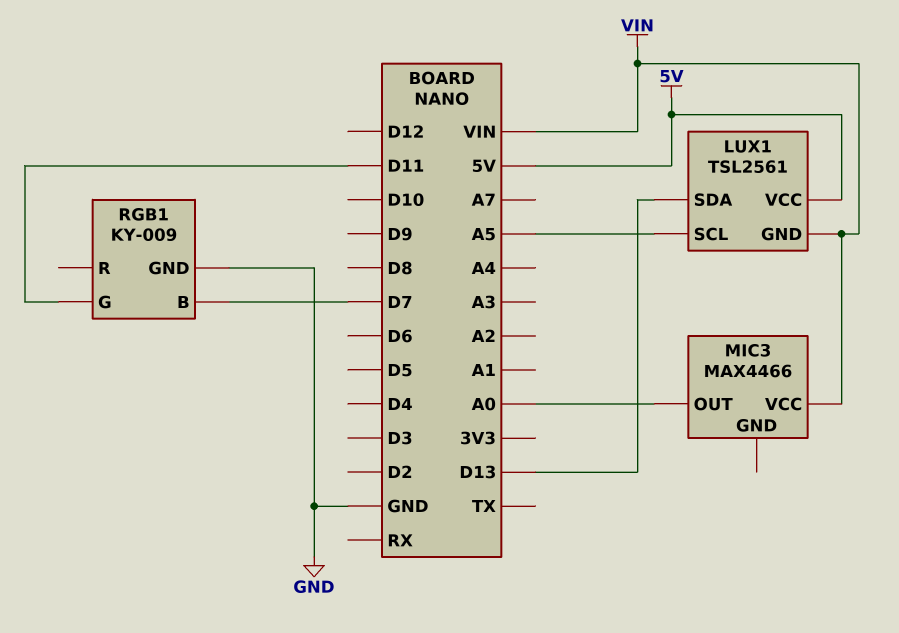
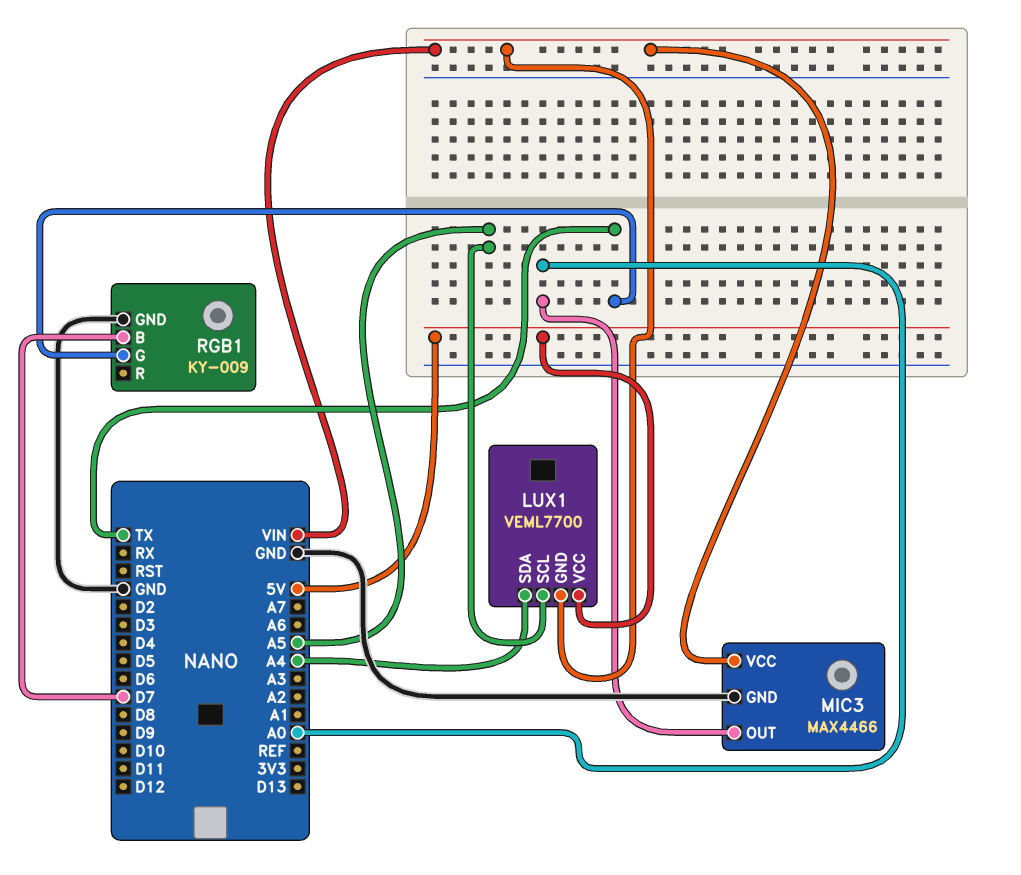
LUX1: TSL2561 -> VEML7700
LUX1 pin SDA: D13 -> A4
MIC3 pin GND: none -> GND
RGB1 pin G: D11 -> TX

